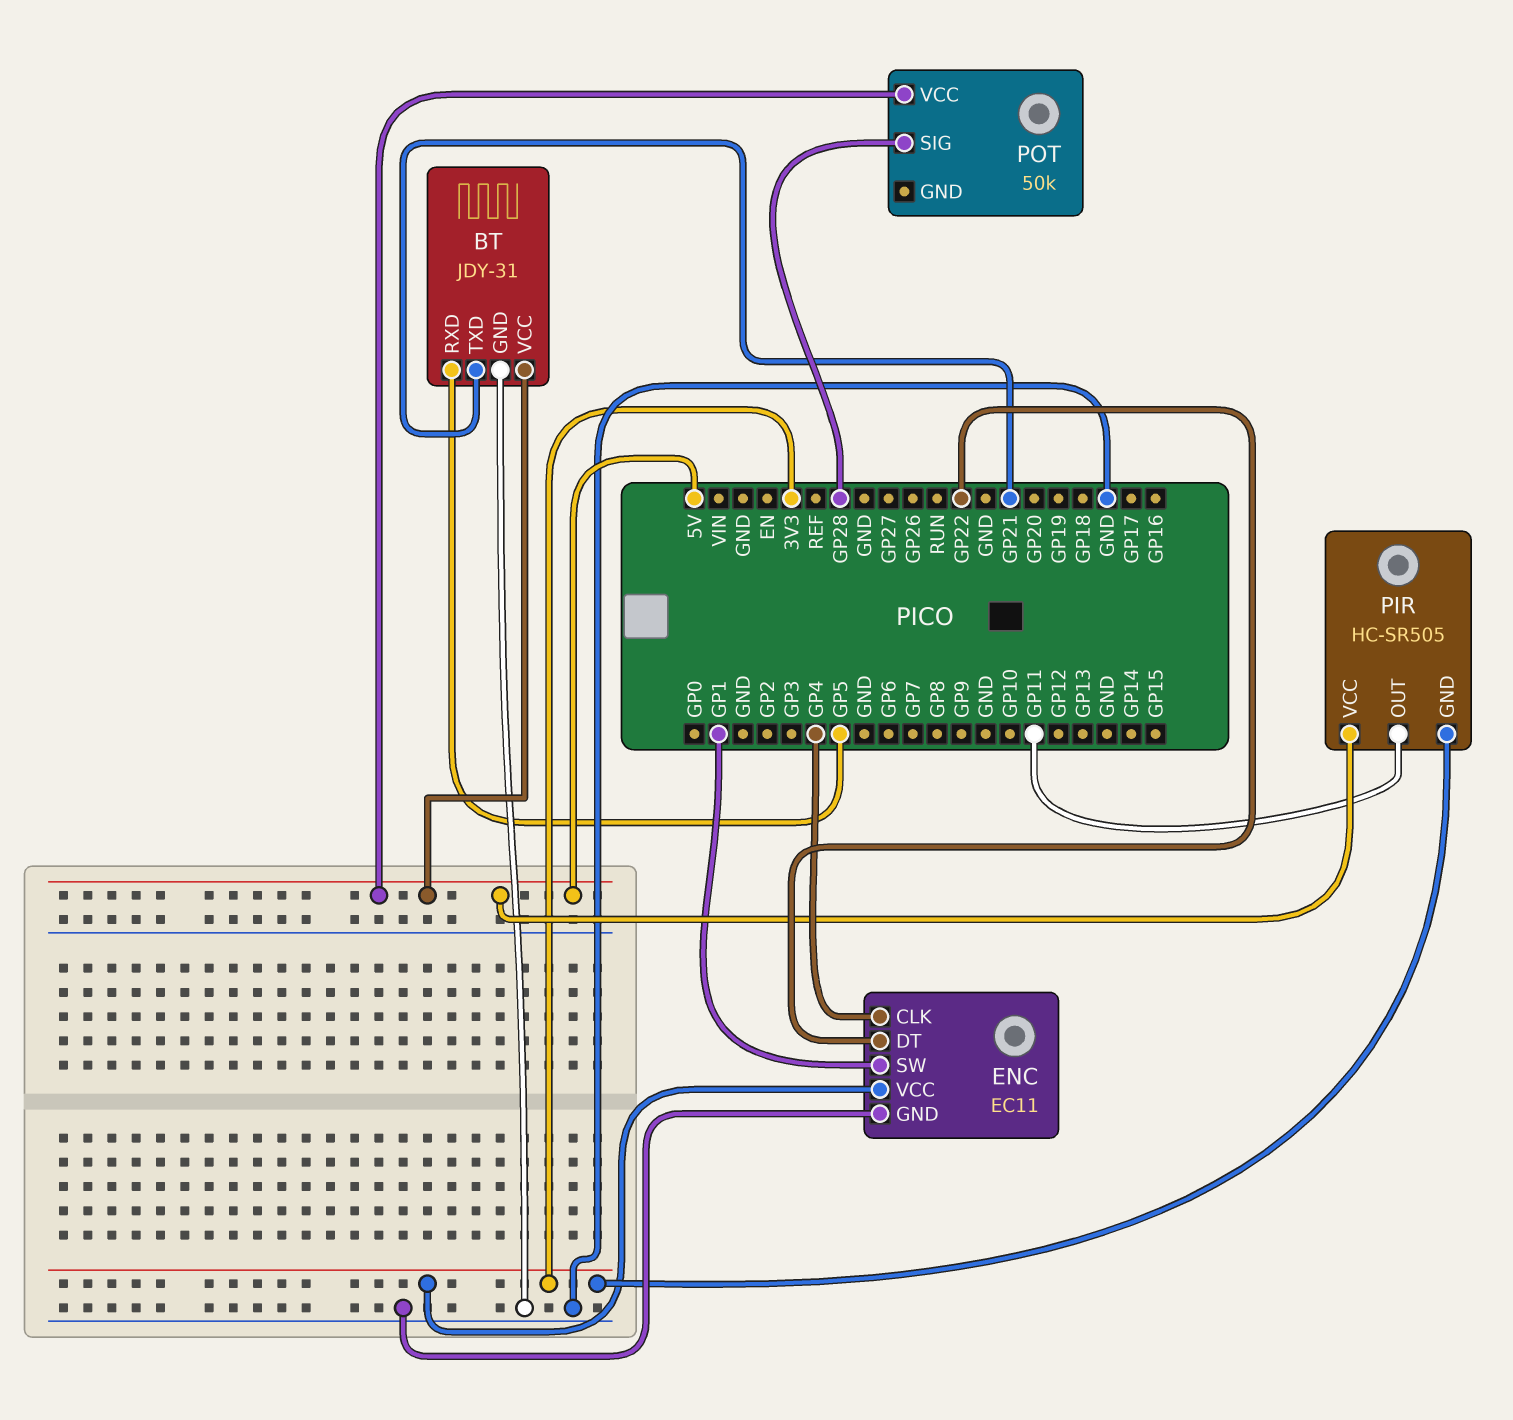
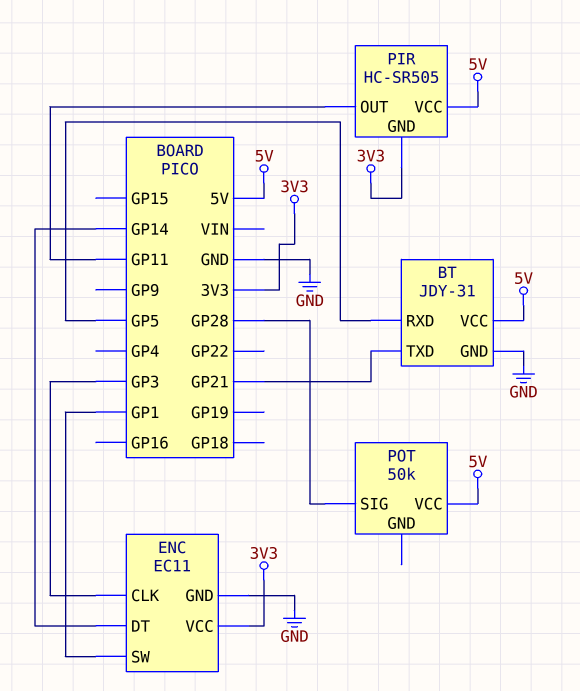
ENC pin CLK: GP4 -> GP3
ENC pin DT: GP22 -> GP14

